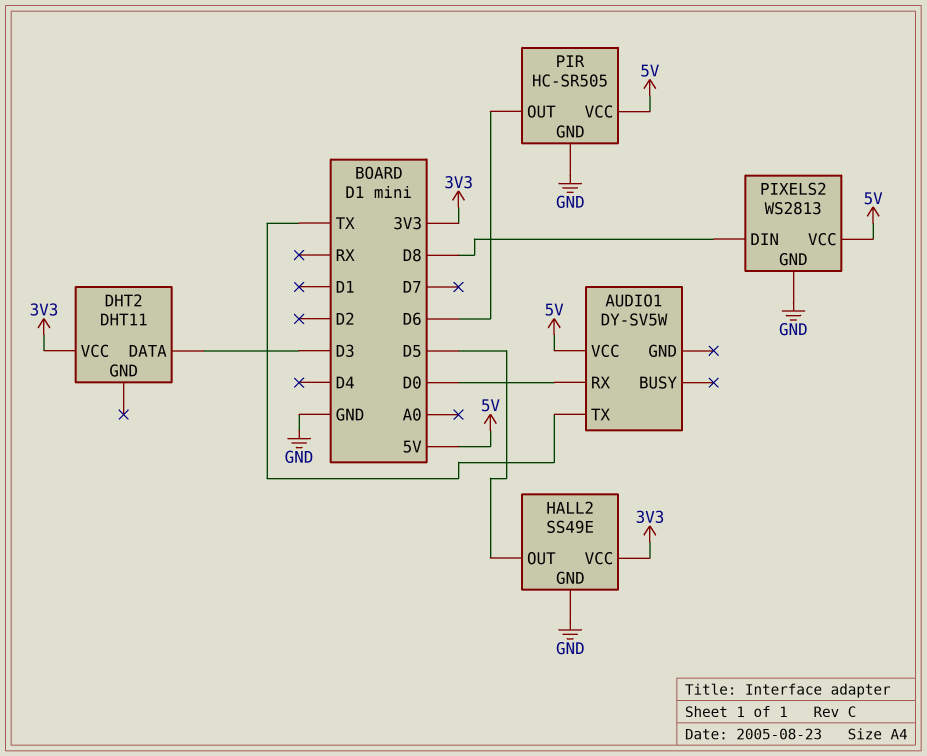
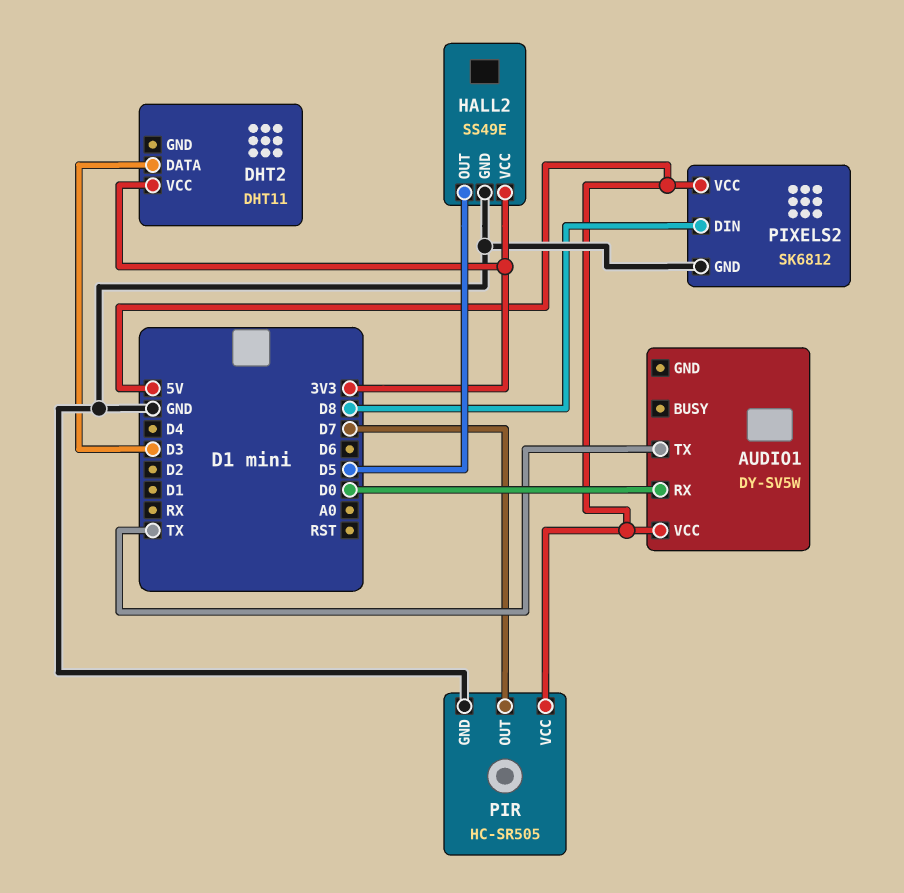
PIR pin OUT: D6 -> D7
PIXELS2: WS2813 -> SK6812

